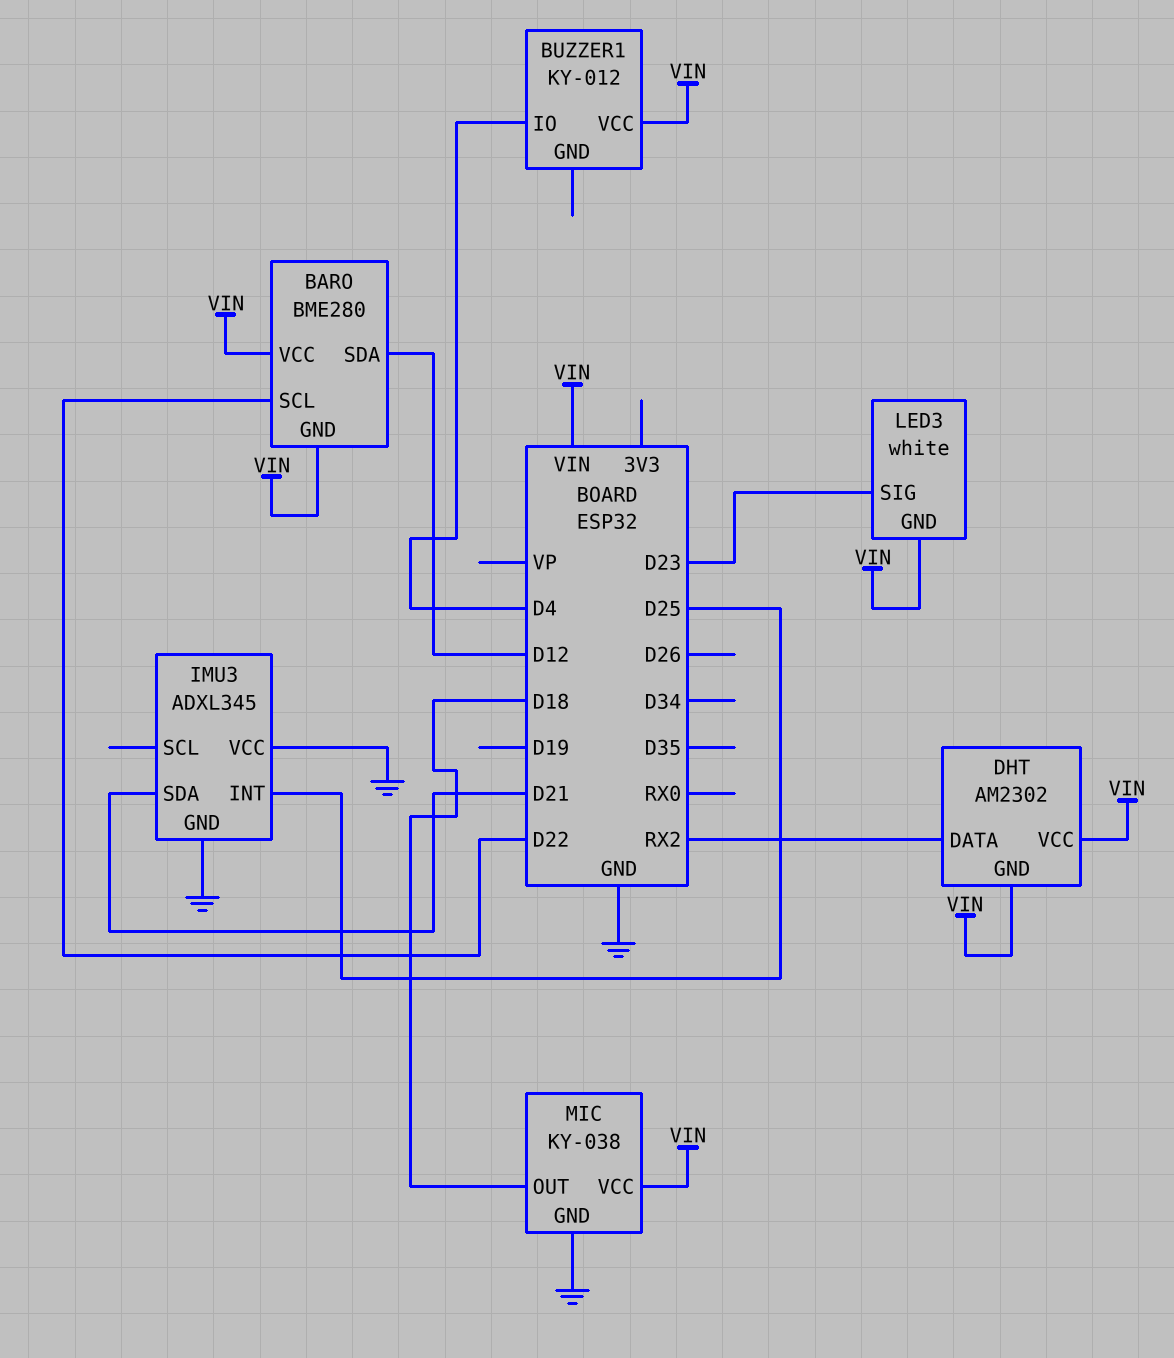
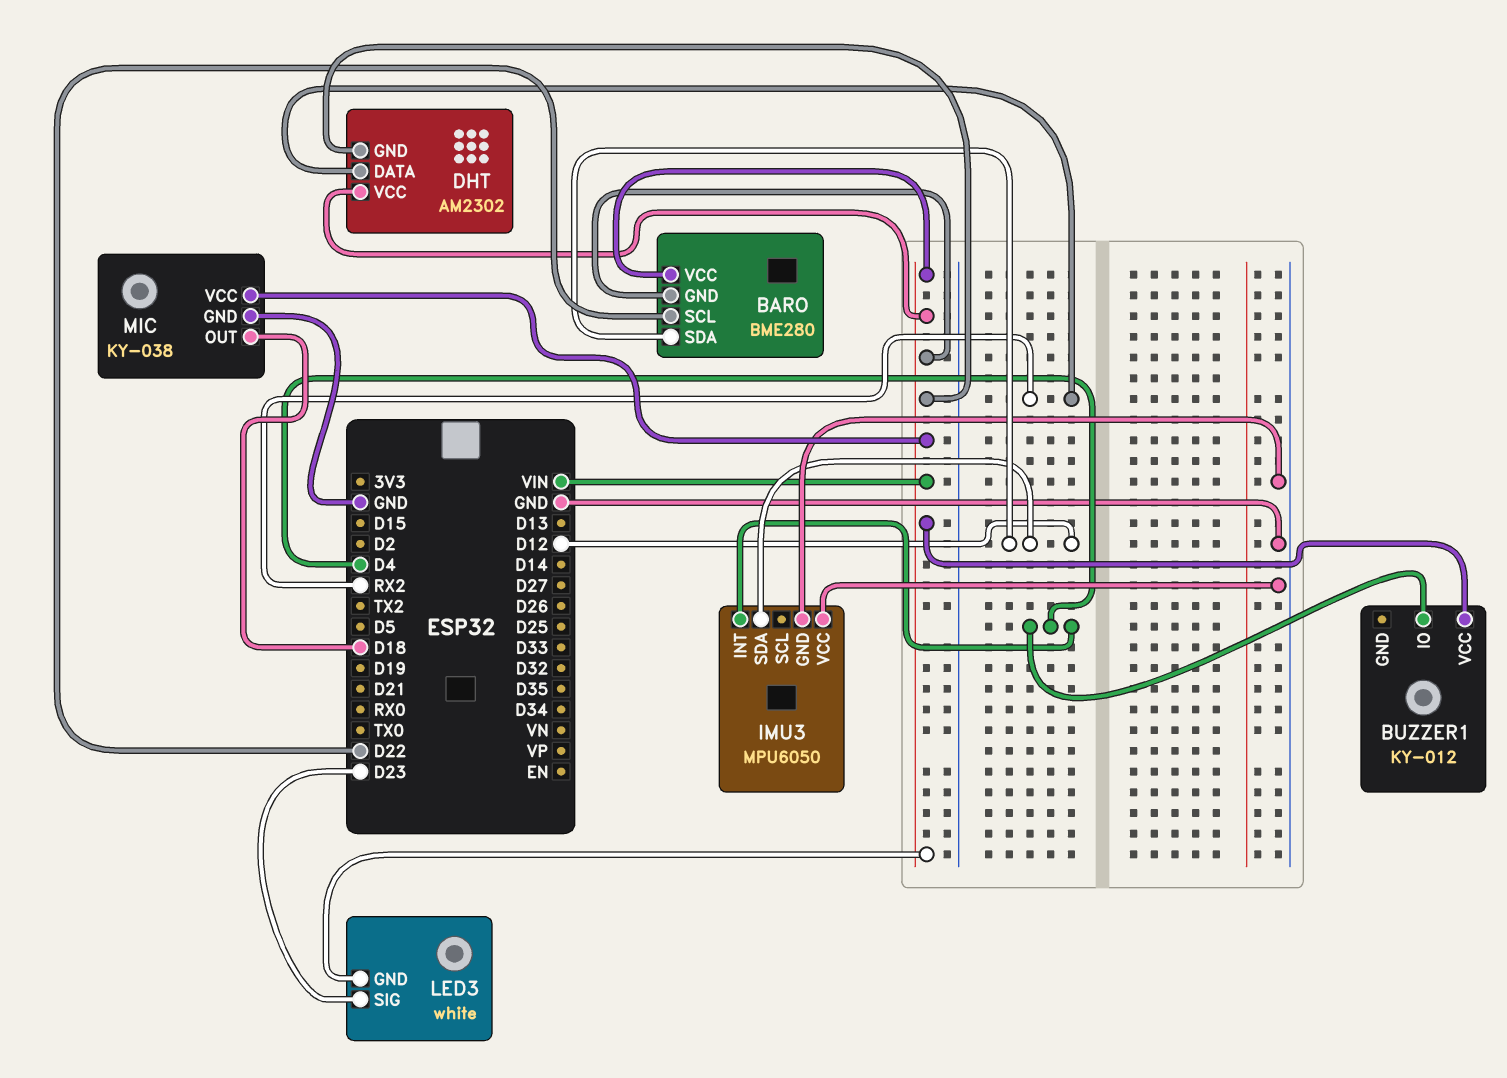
IMU3: ADXL345 -> MPU6050
IMU3 pin INT: D25 -> D4
IMU3 pin SDA: D21 -> D12

